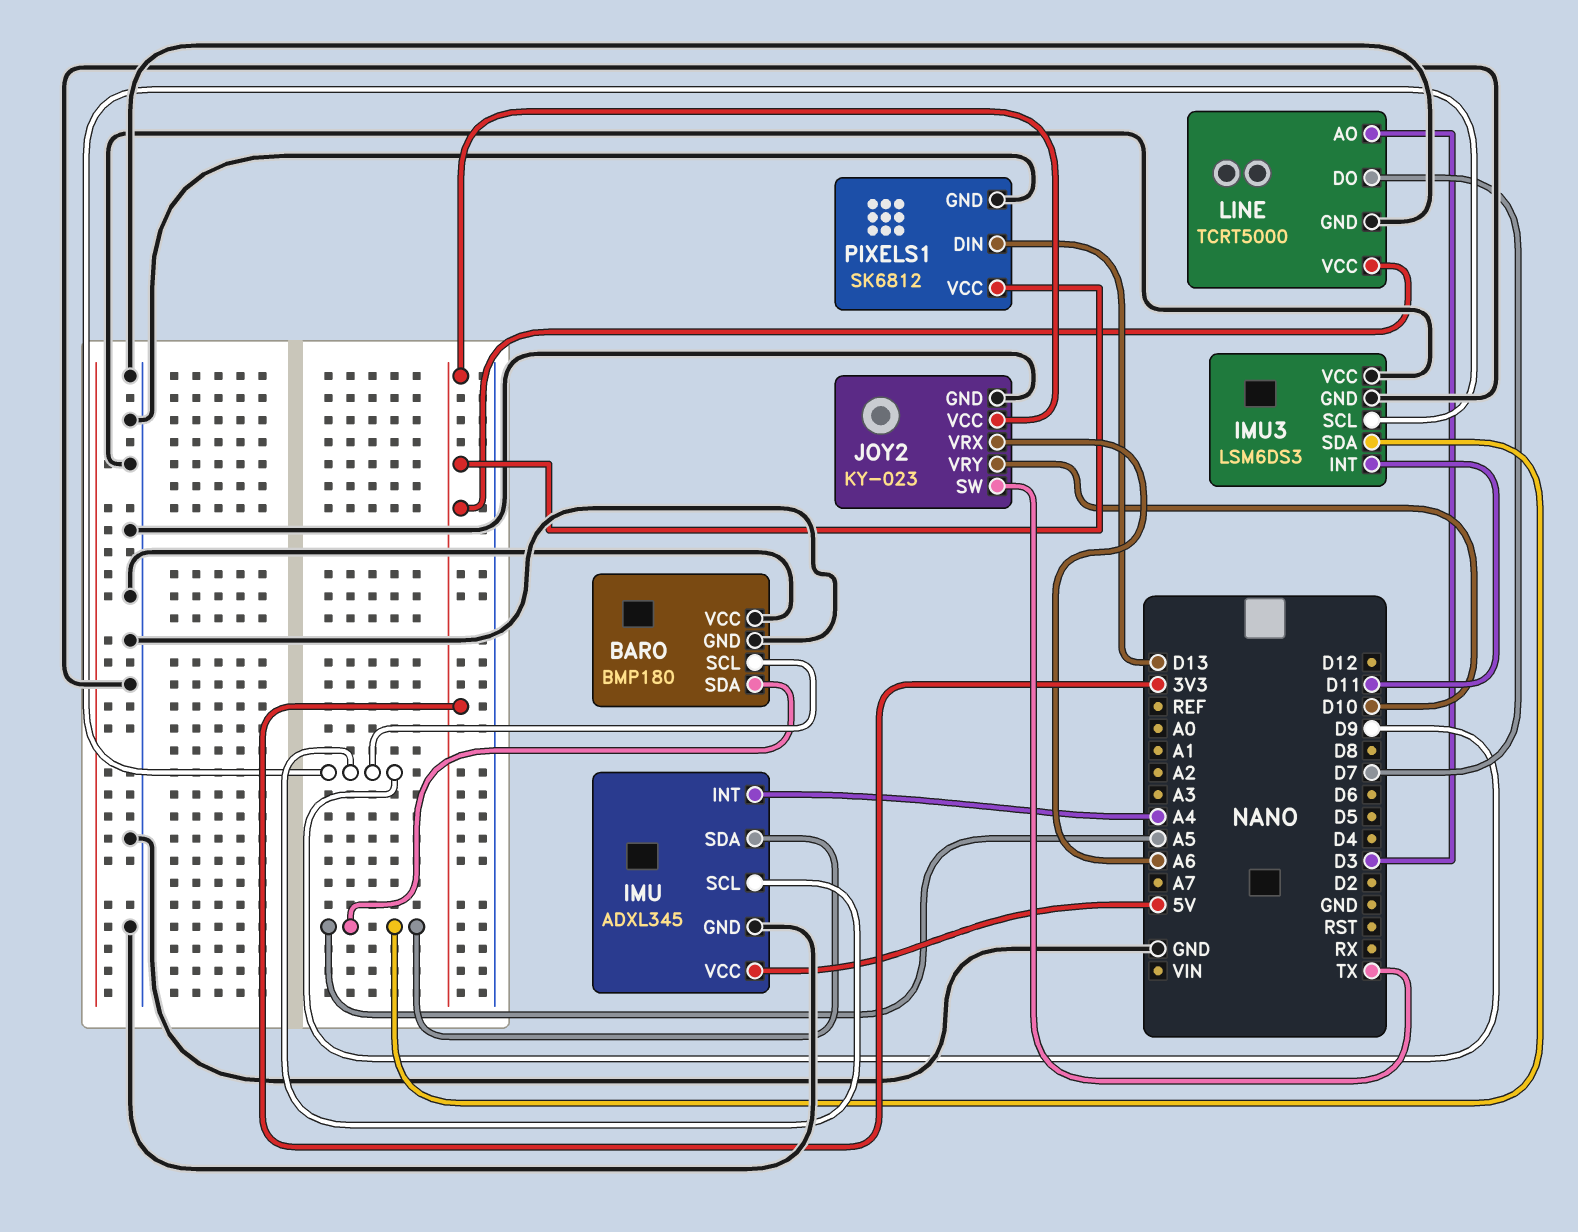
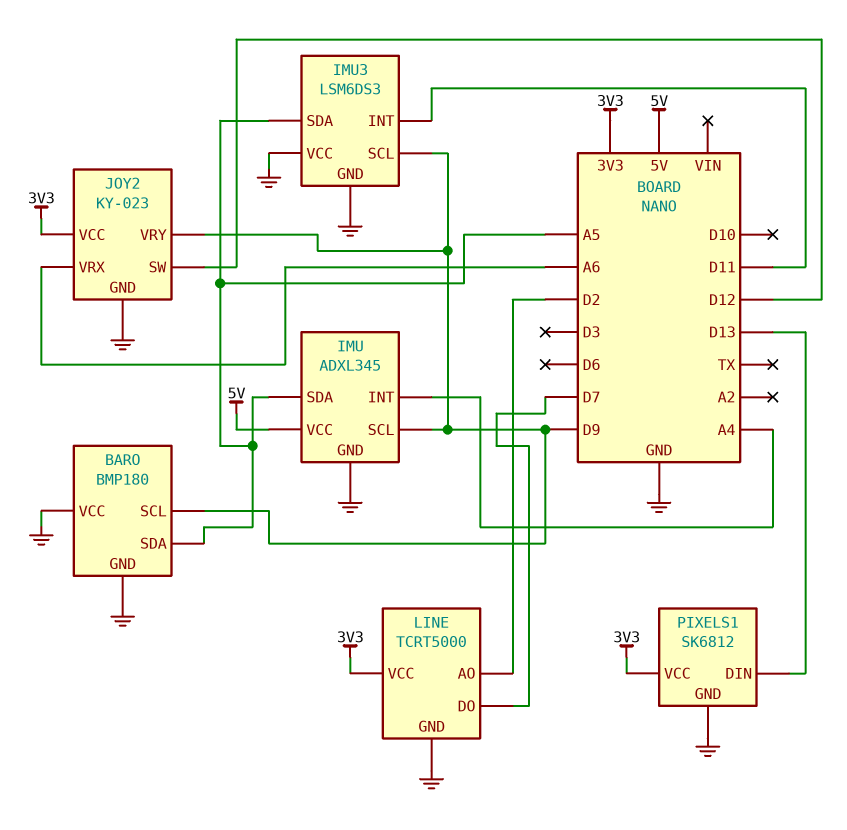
JOY2 pin SW: TX -> D12
JOY2 pin VRY: D10 -> D9
LINE pin AO: D3 -> D2

